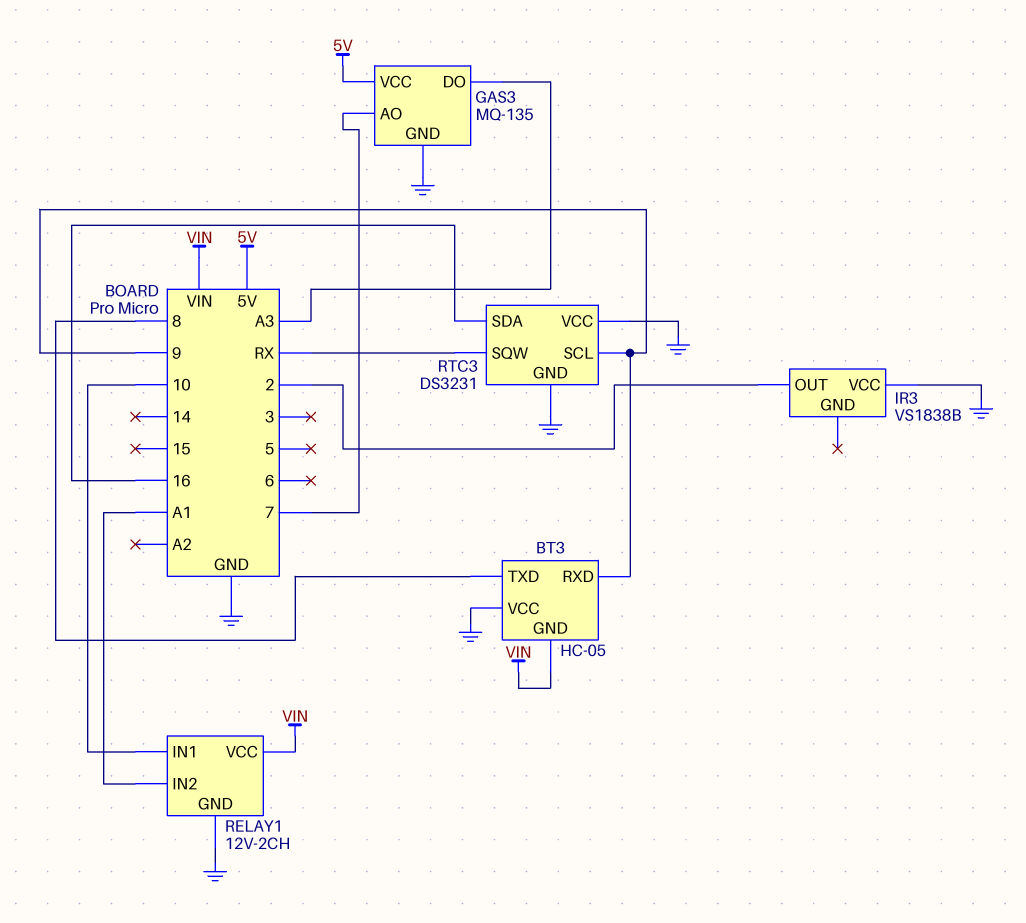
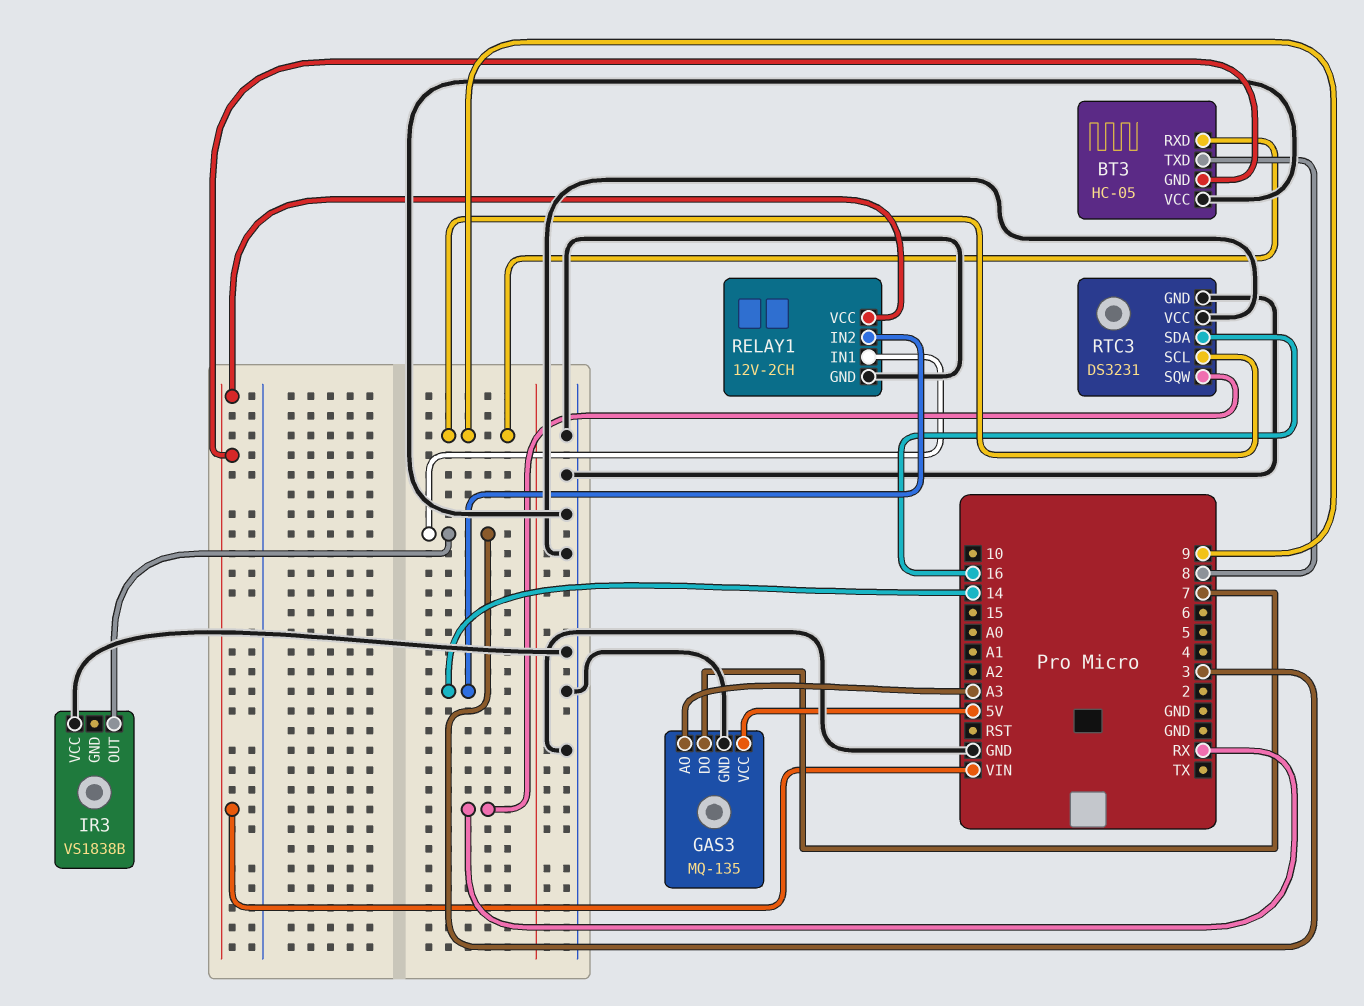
GAS3 pin AO: 7 -> A3
GAS3 pin DO: A3 -> 7
IR3 pin OUT: 2 -> 3
RELAY1 pin IN1: 10 -> 3
RELAY1 pin IN2: A1 -> 14

